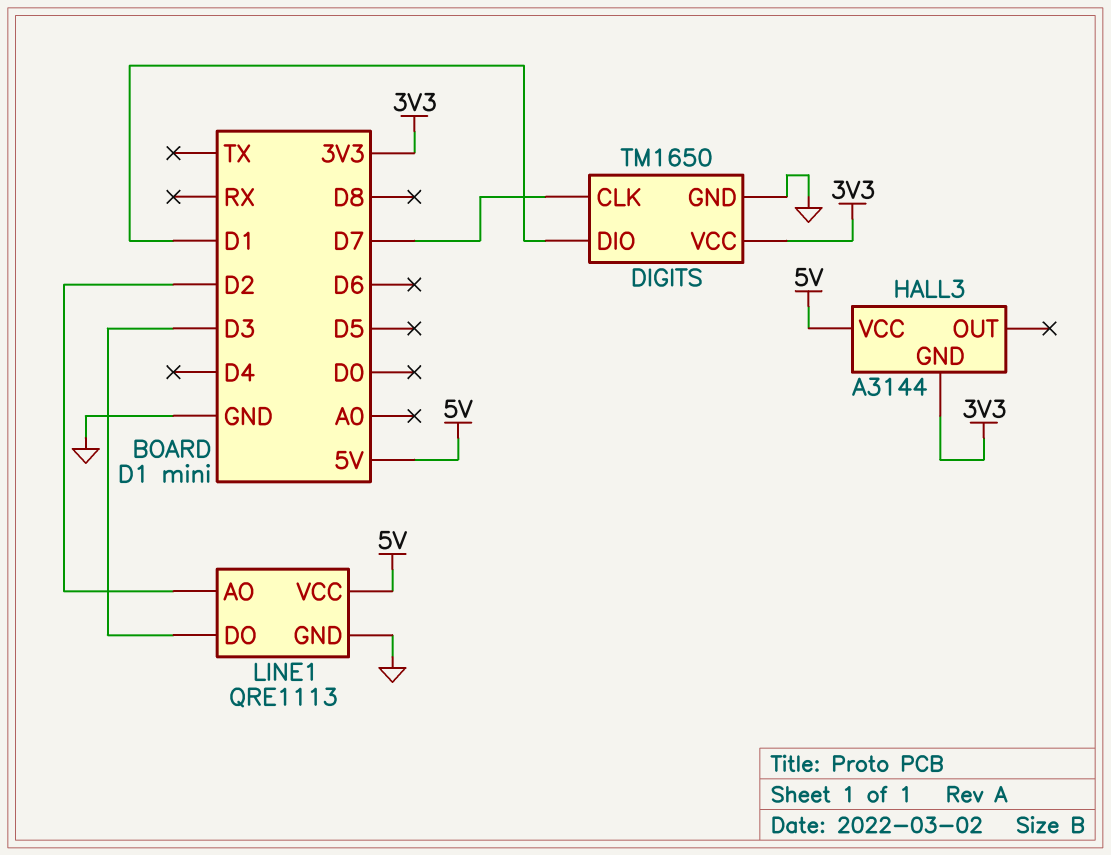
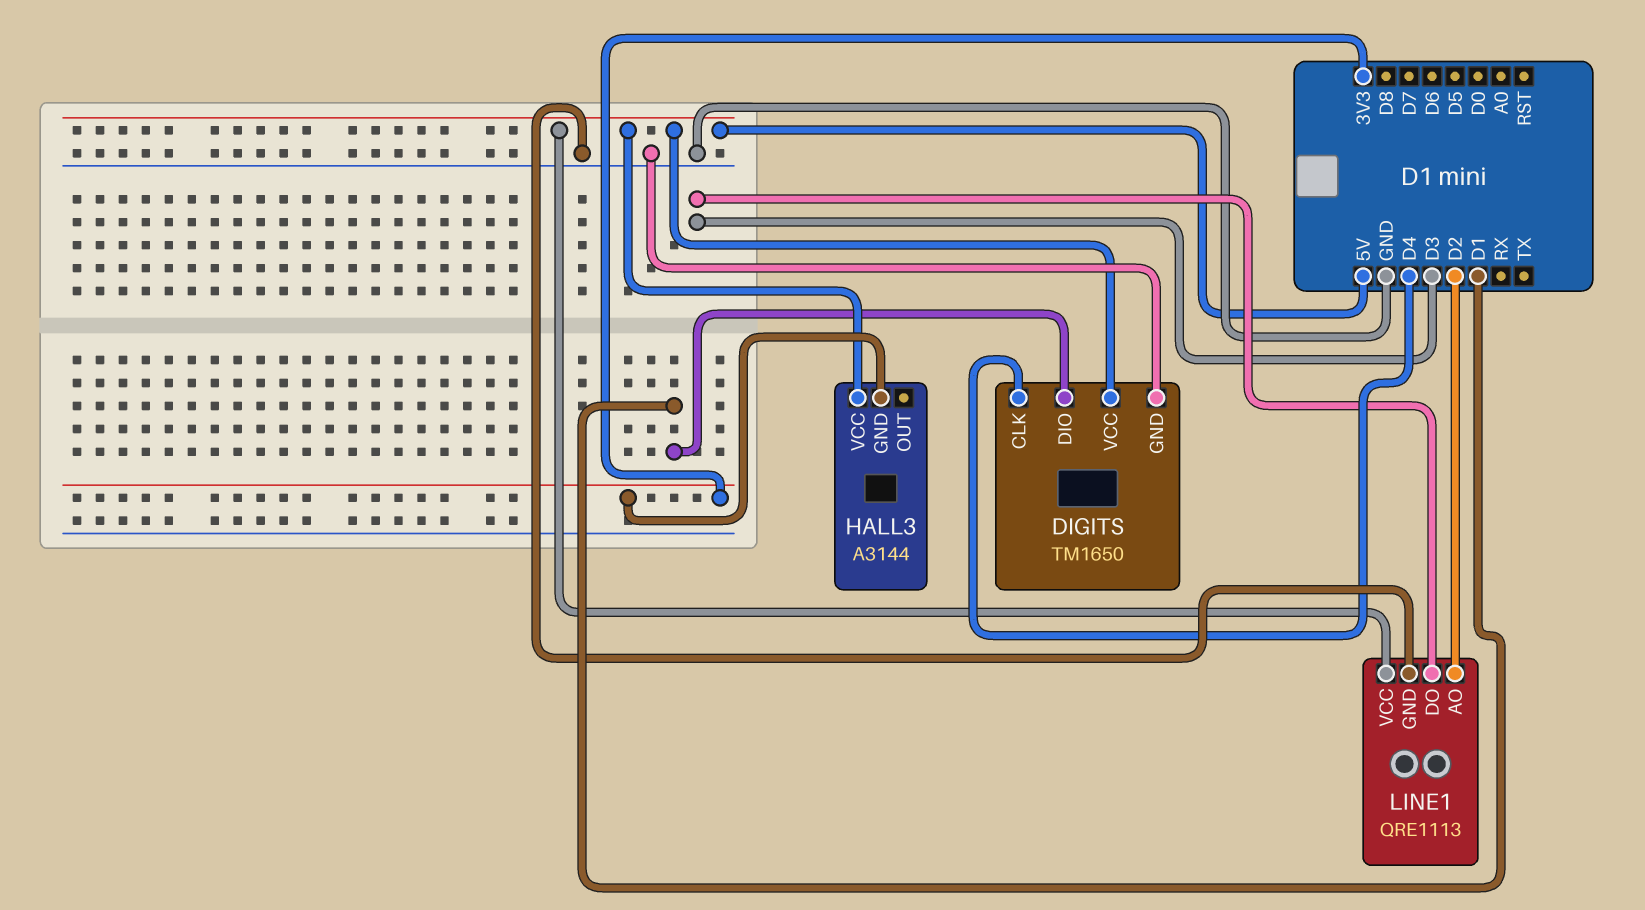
DIGITS pin CLK: D7 -> D4
DIGITS pin VCC: 3V3 -> 5V

